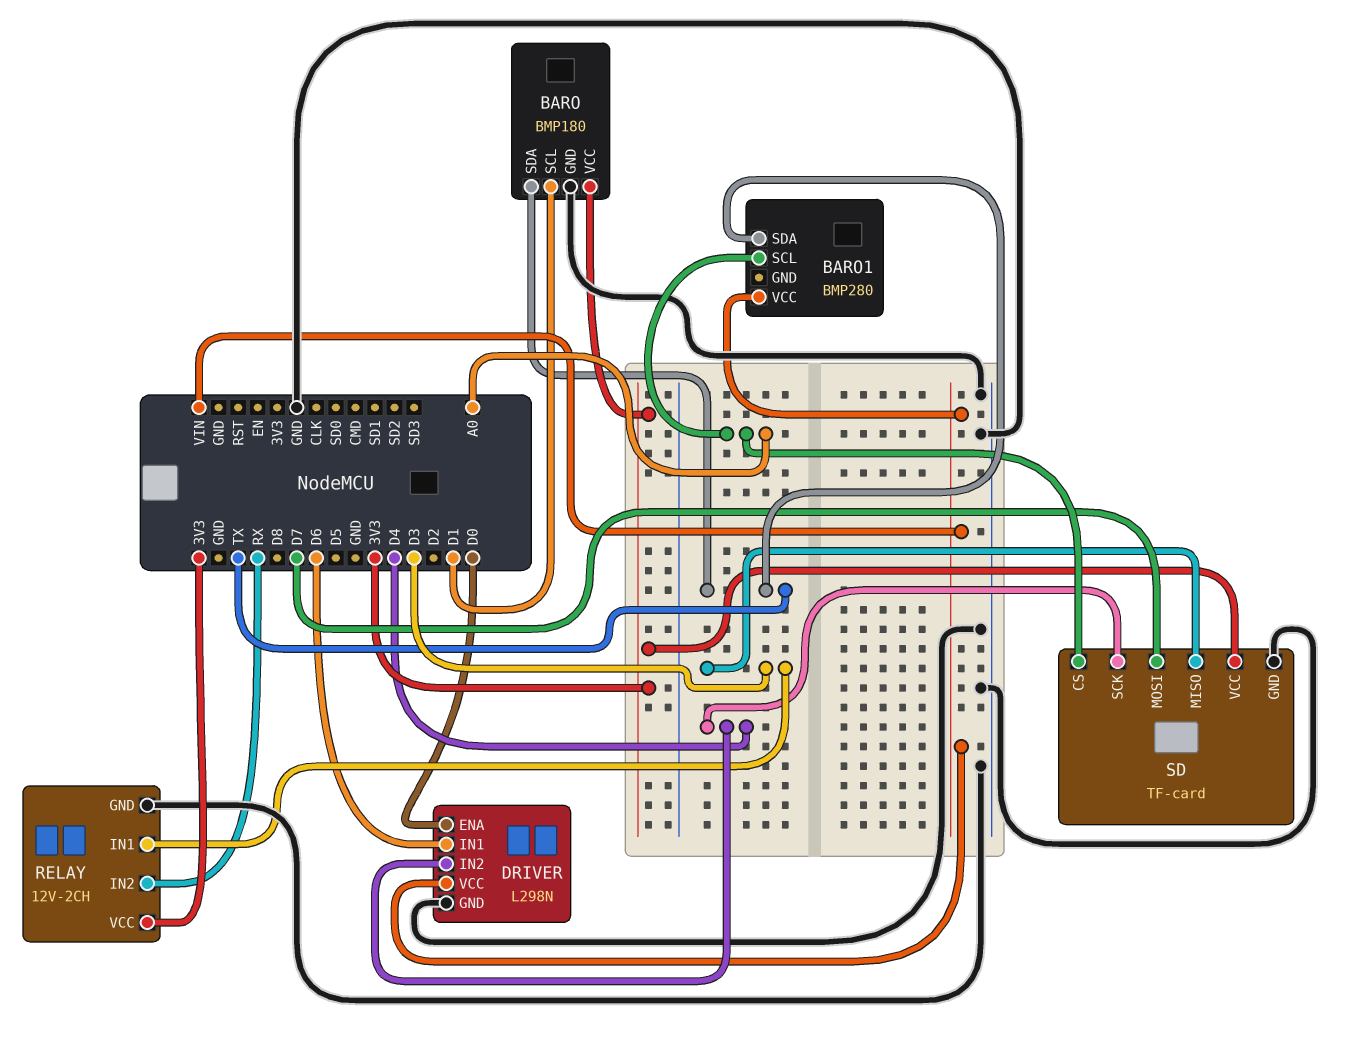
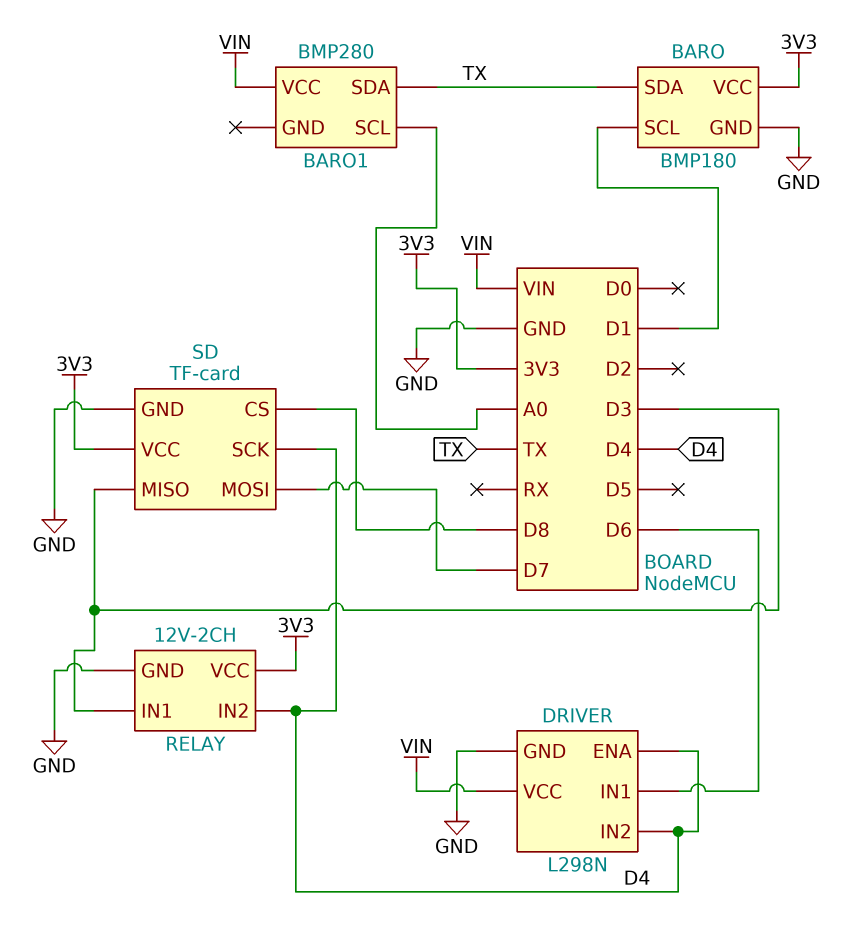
DRIVER pin ENA: D0 -> D4
RELAY pin IN2: RX -> D4
SD pin CS: A0 -> D8

